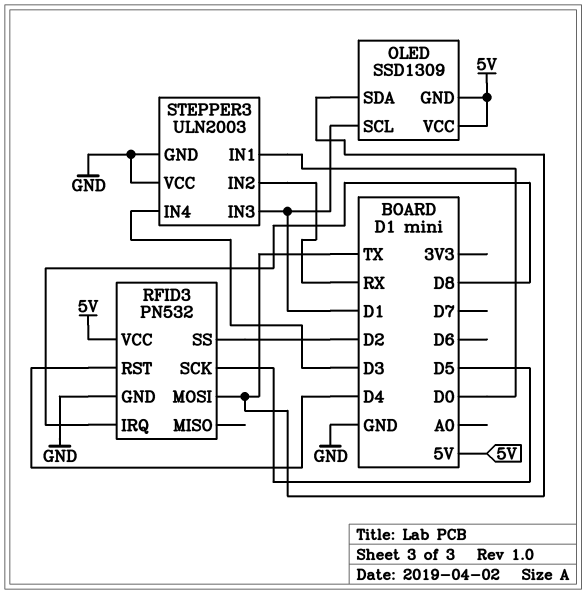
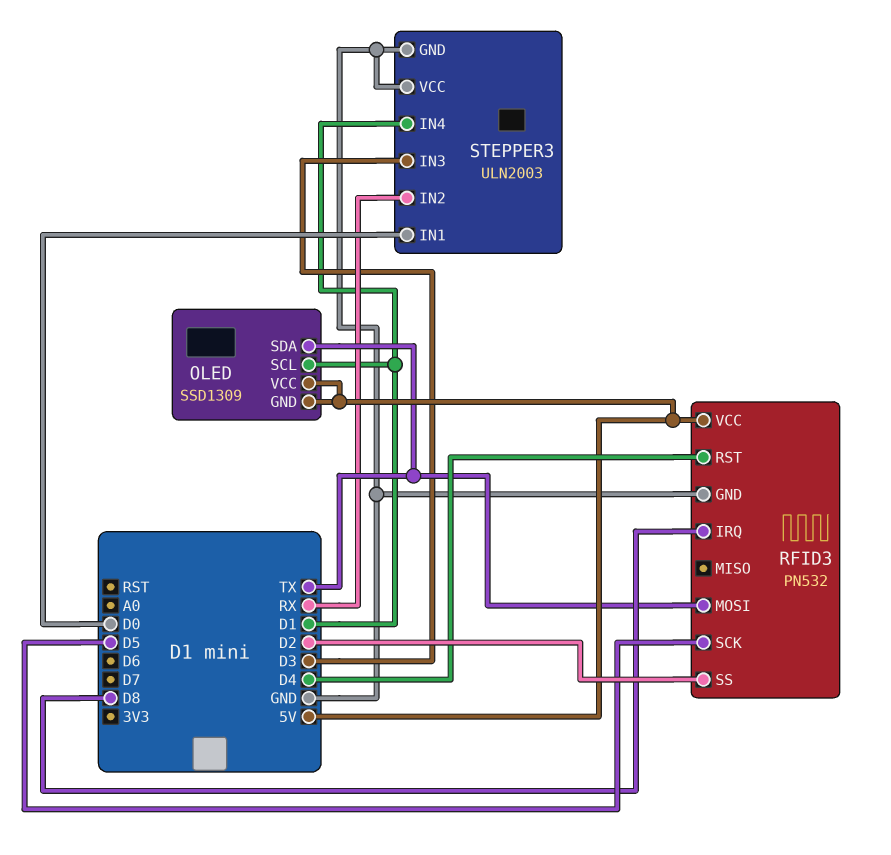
STEPPER3 pin IN3: D1 -> D3
STEPPER3 pin IN4: D3 -> D1

